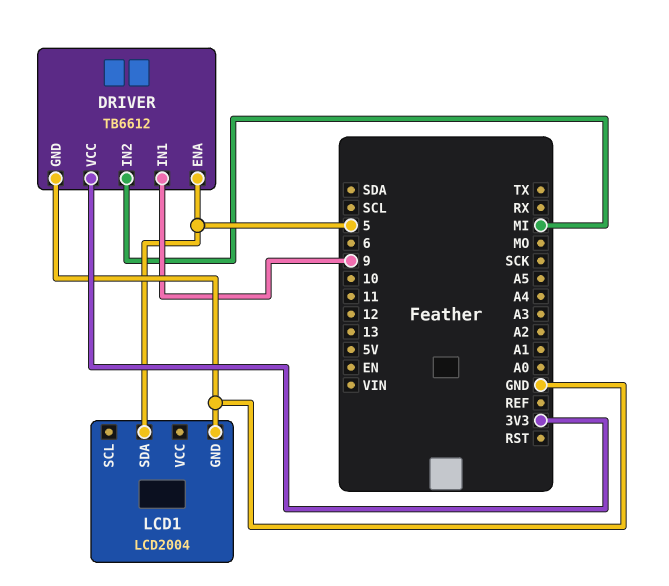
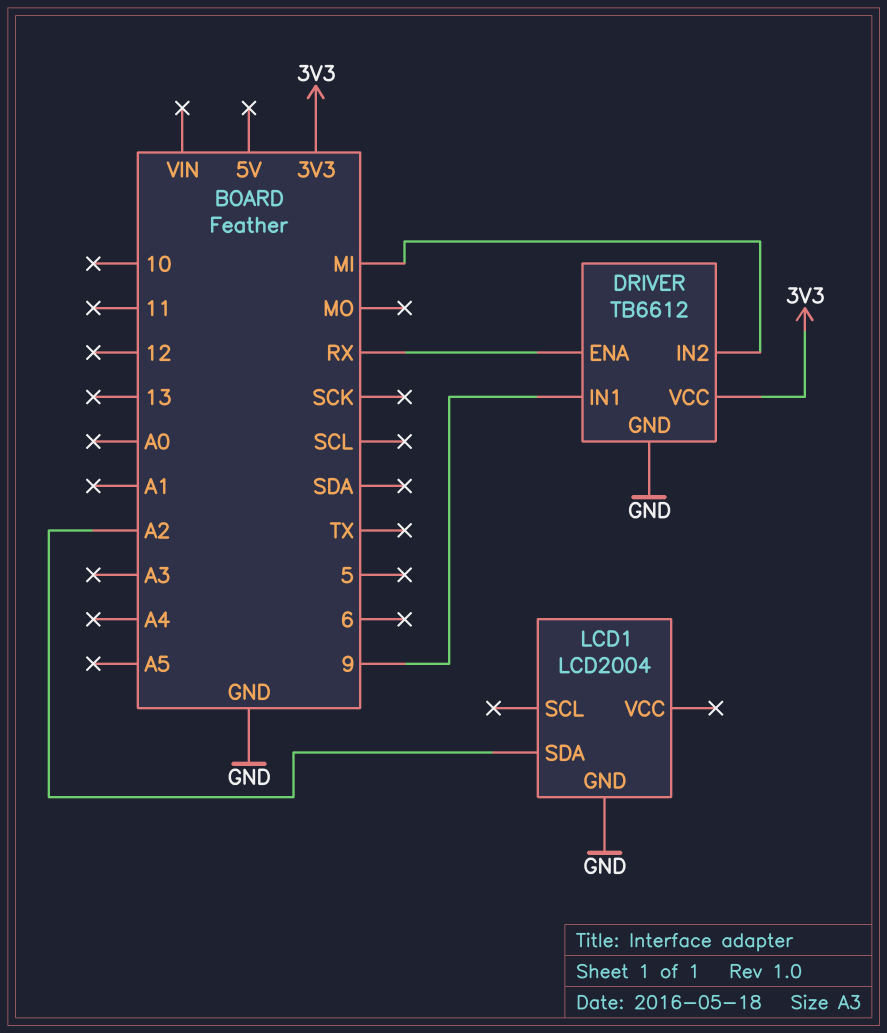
DRIVER pin ENA: 5 -> RX
LCD1 pin SDA: 5 -> A2

